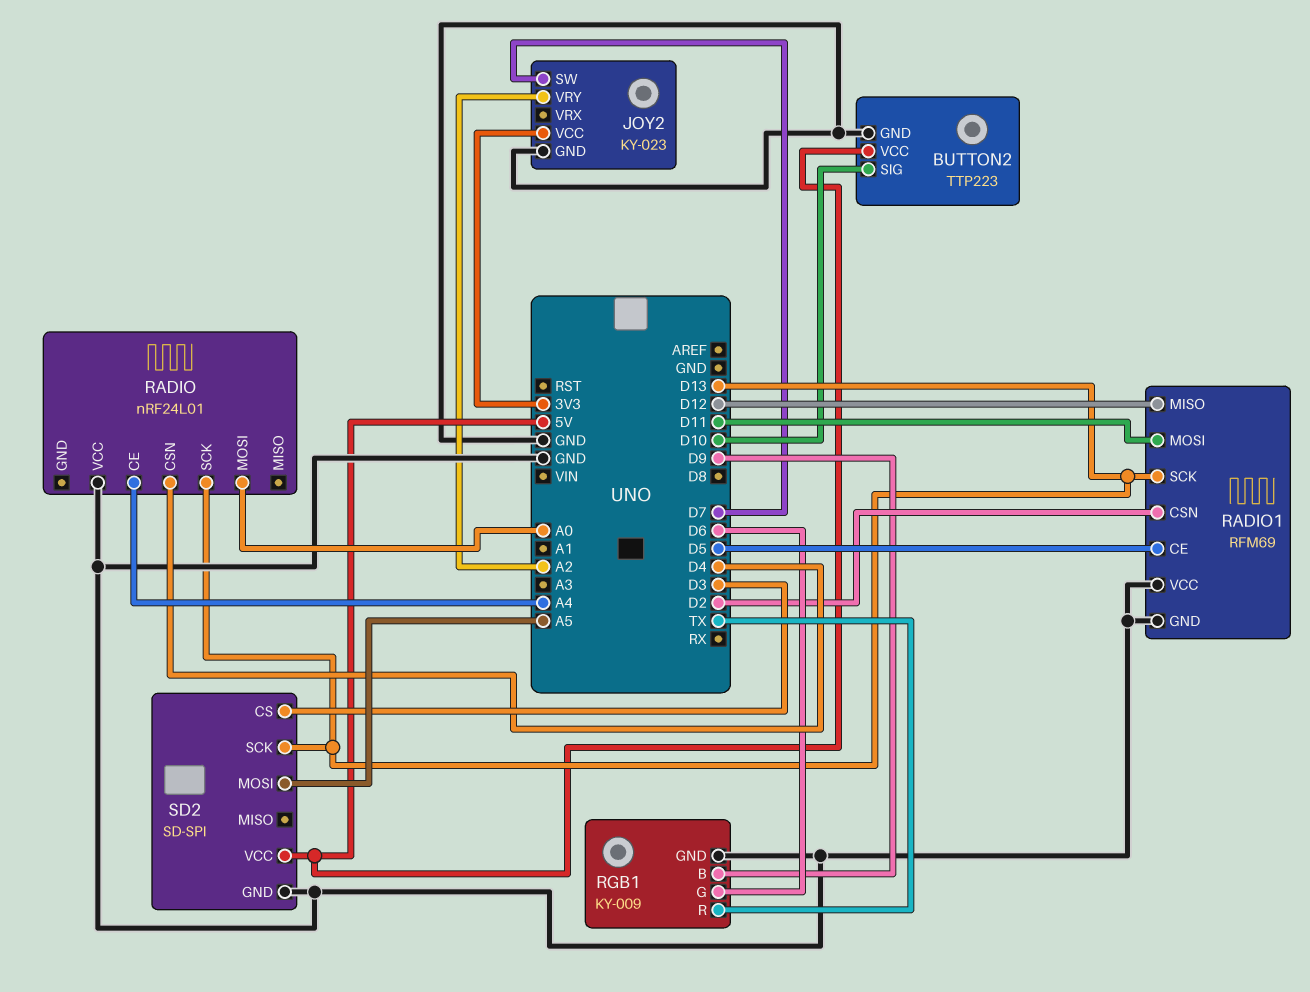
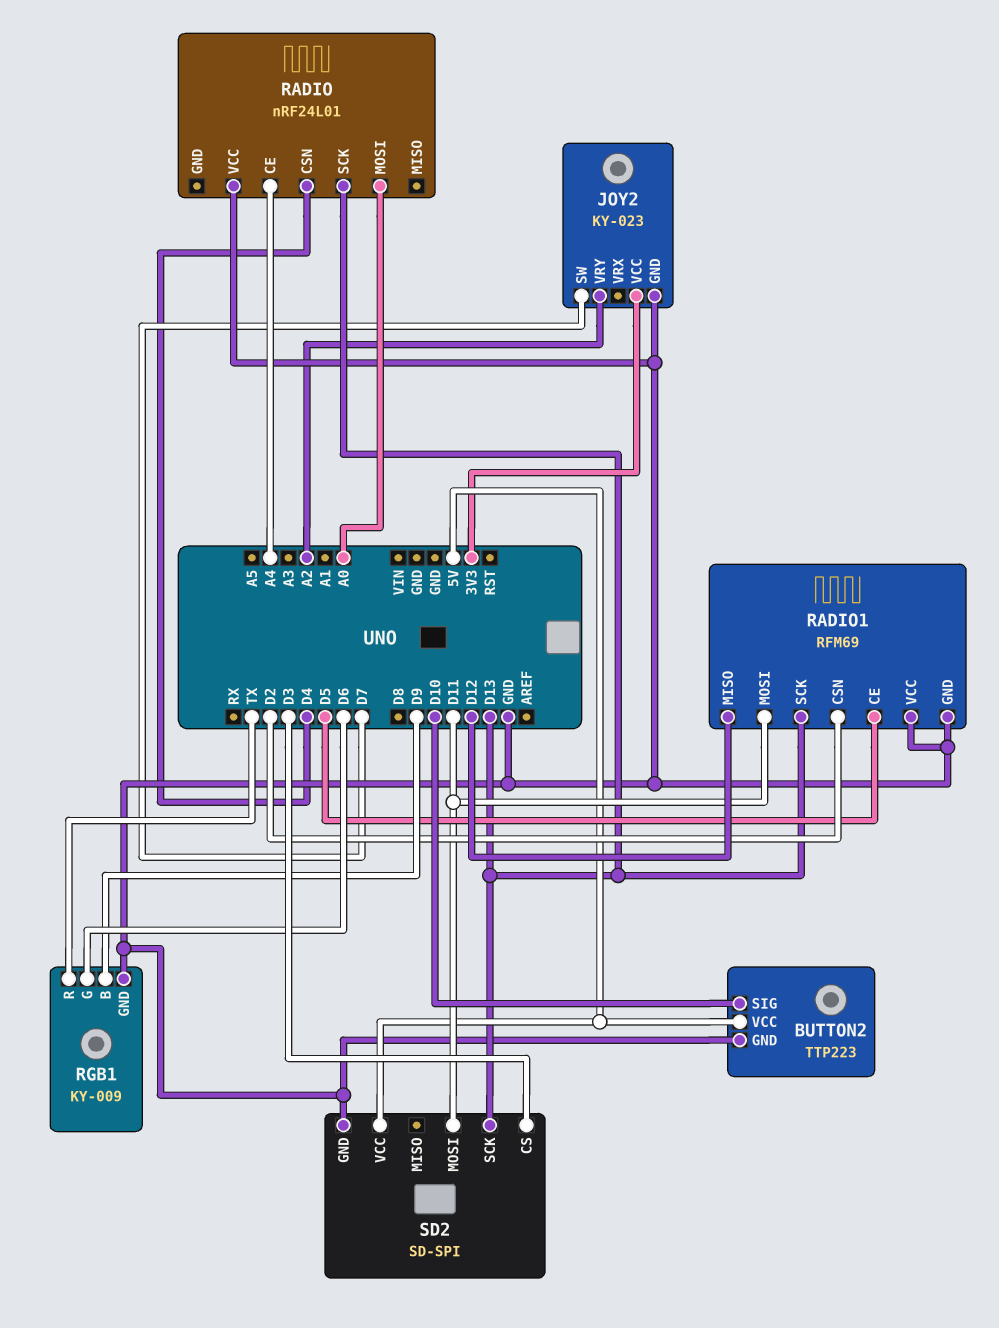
SD2 pin MOSI: A5 -> D11

